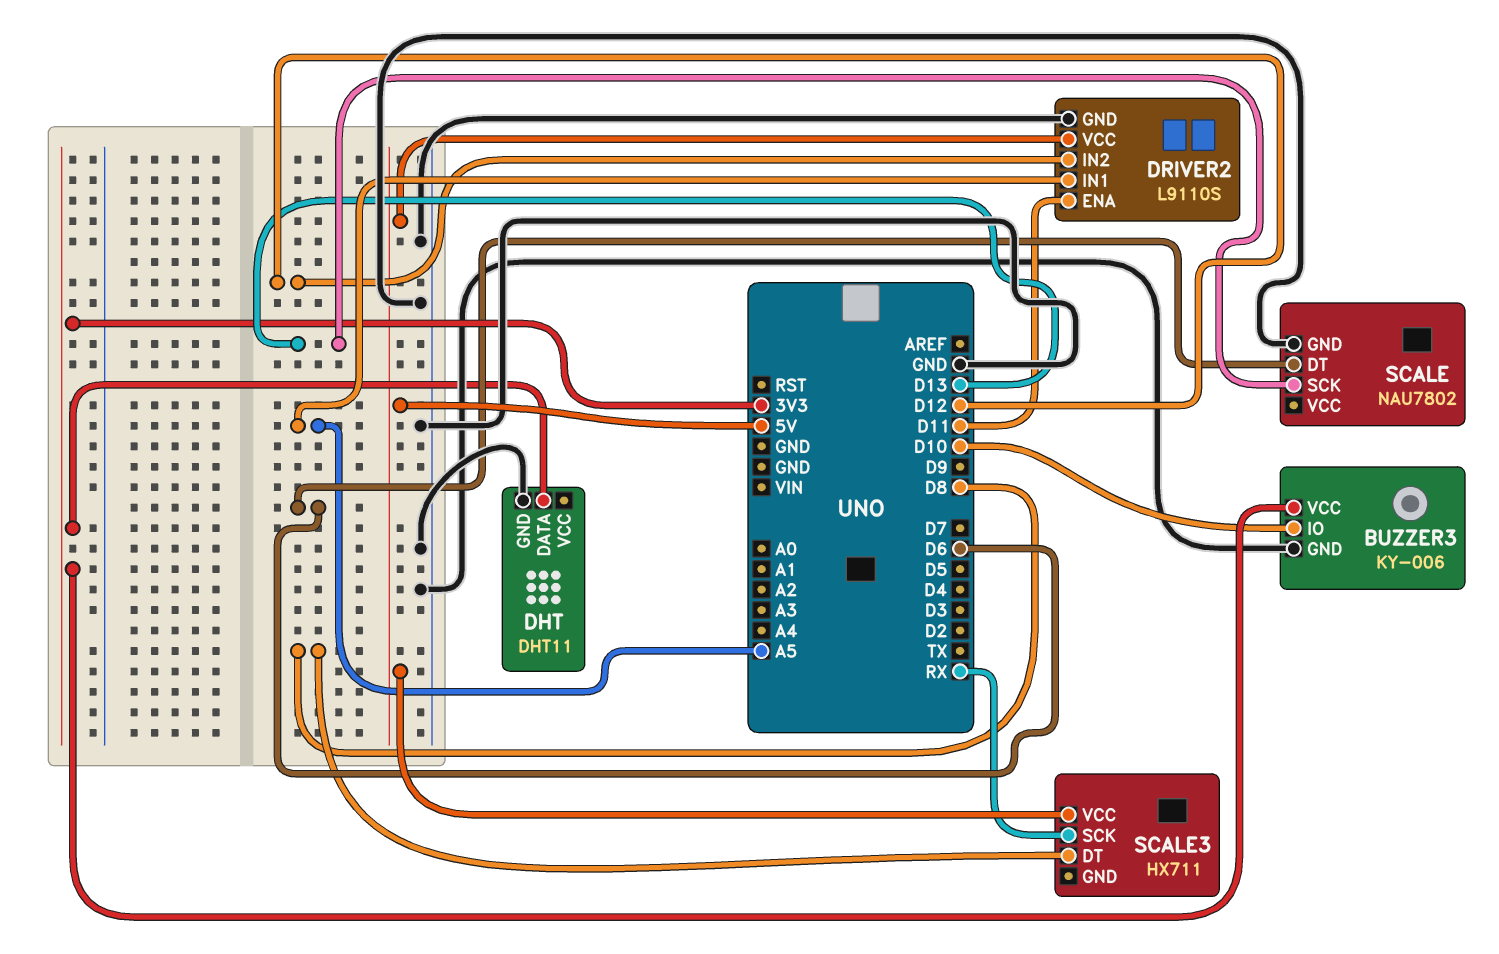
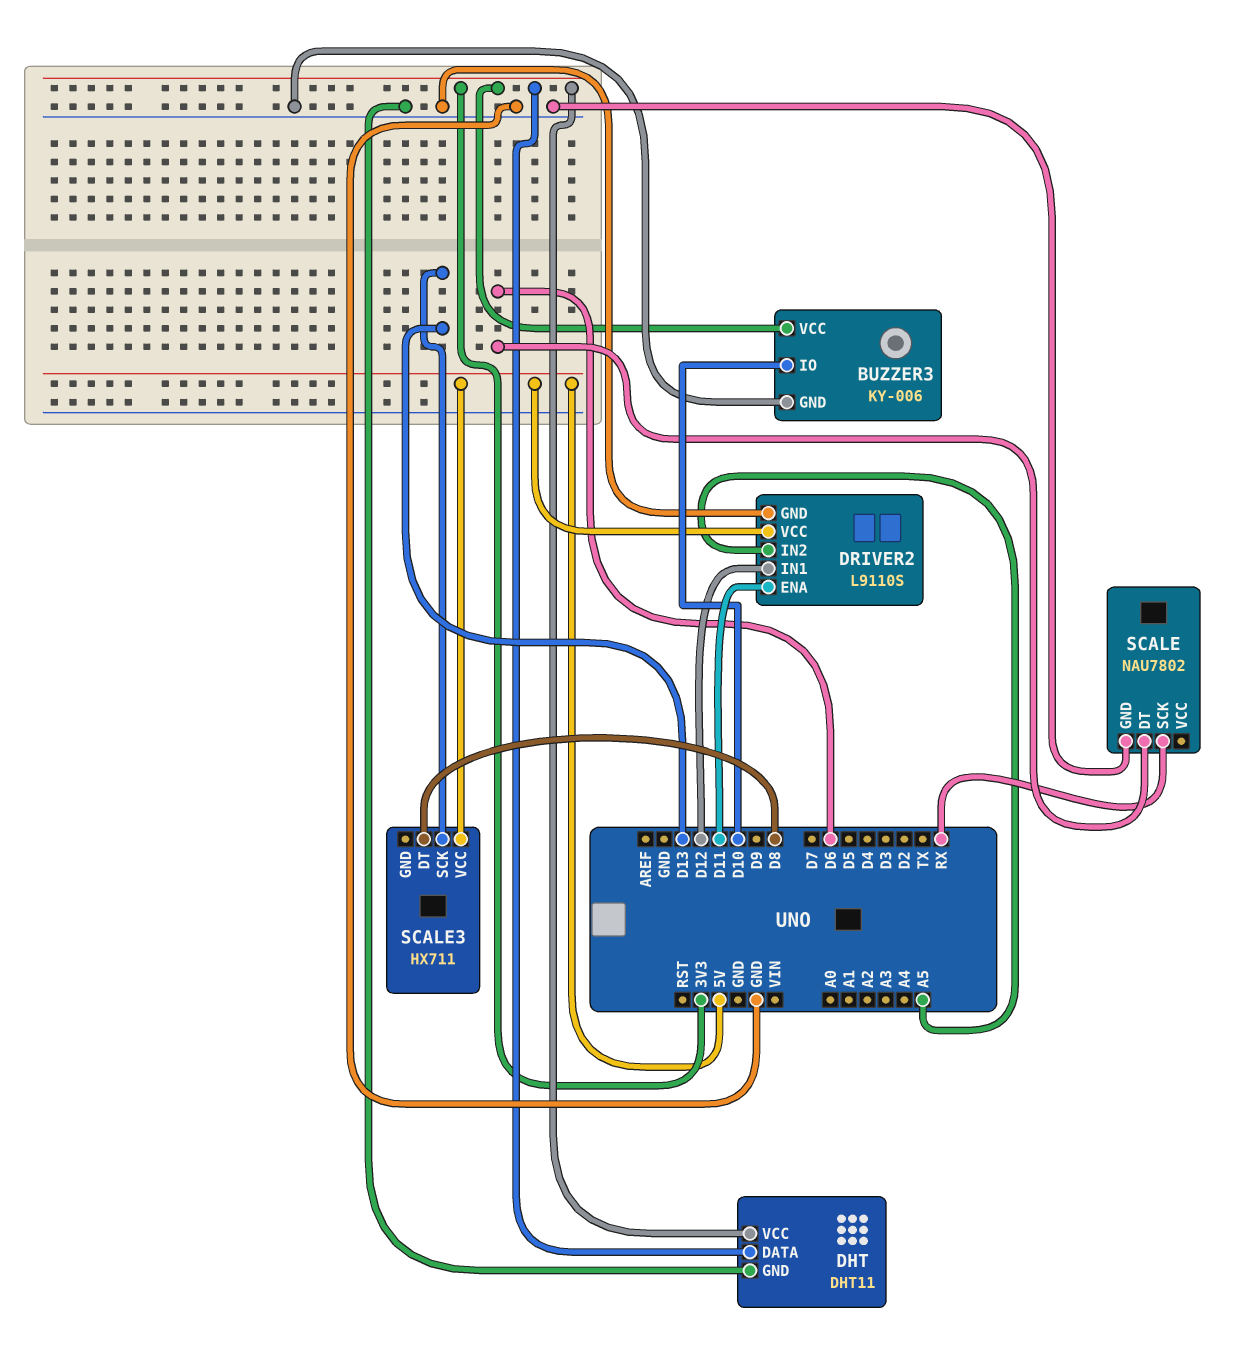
DHT pin VCC: none -> 3V3
DRIVER2 pin IN1: A5 -> D12
DRIVER2 pin IN2: D12 -> A5
SCALE pin SCK: D13 -> RX
SCALE3 pin SCK: RX -> D13

